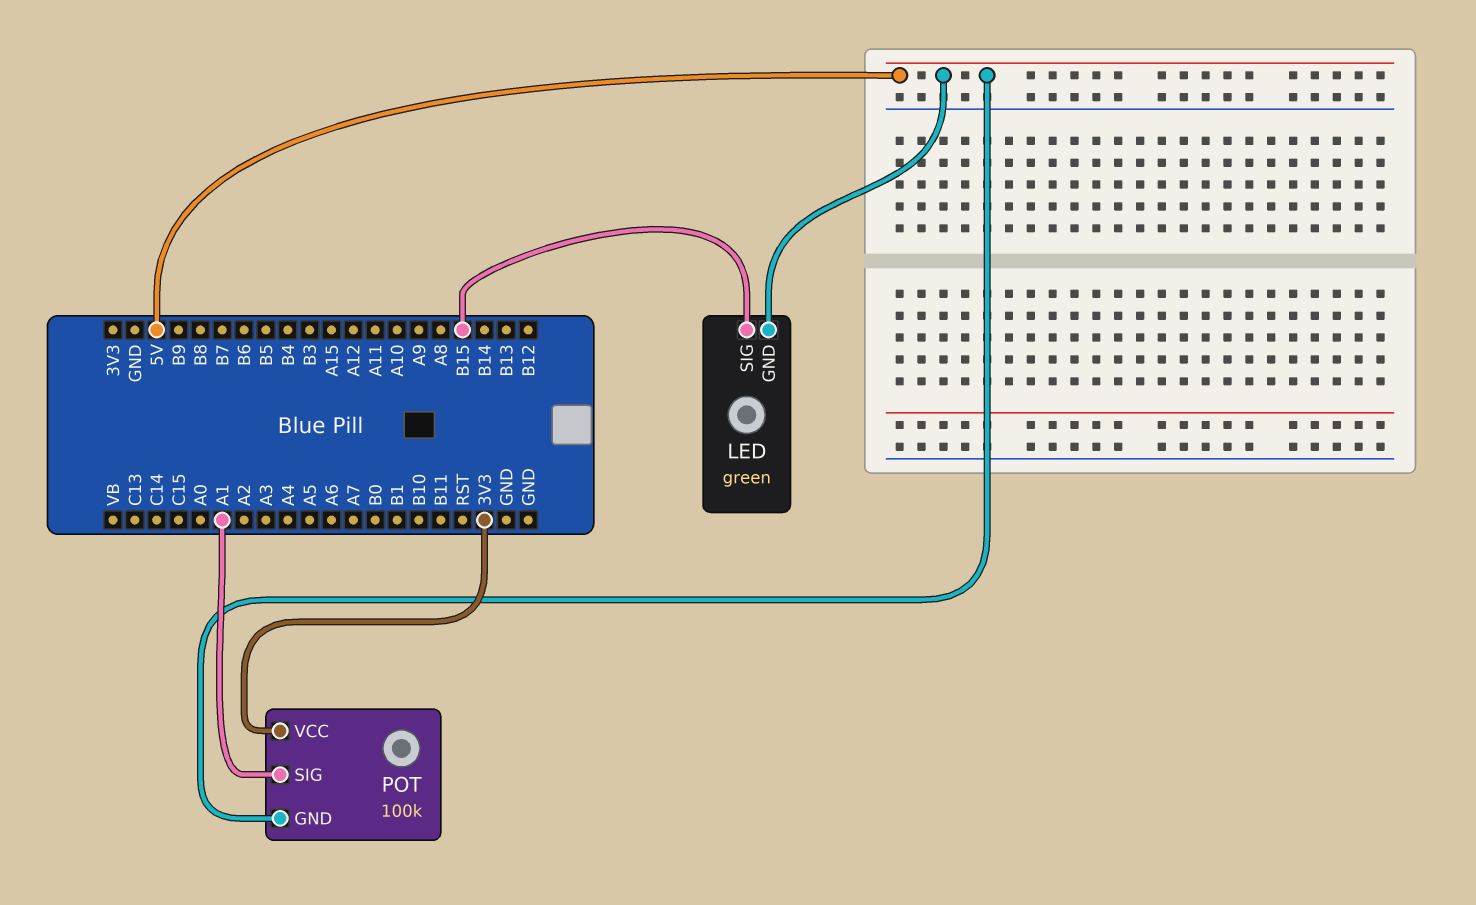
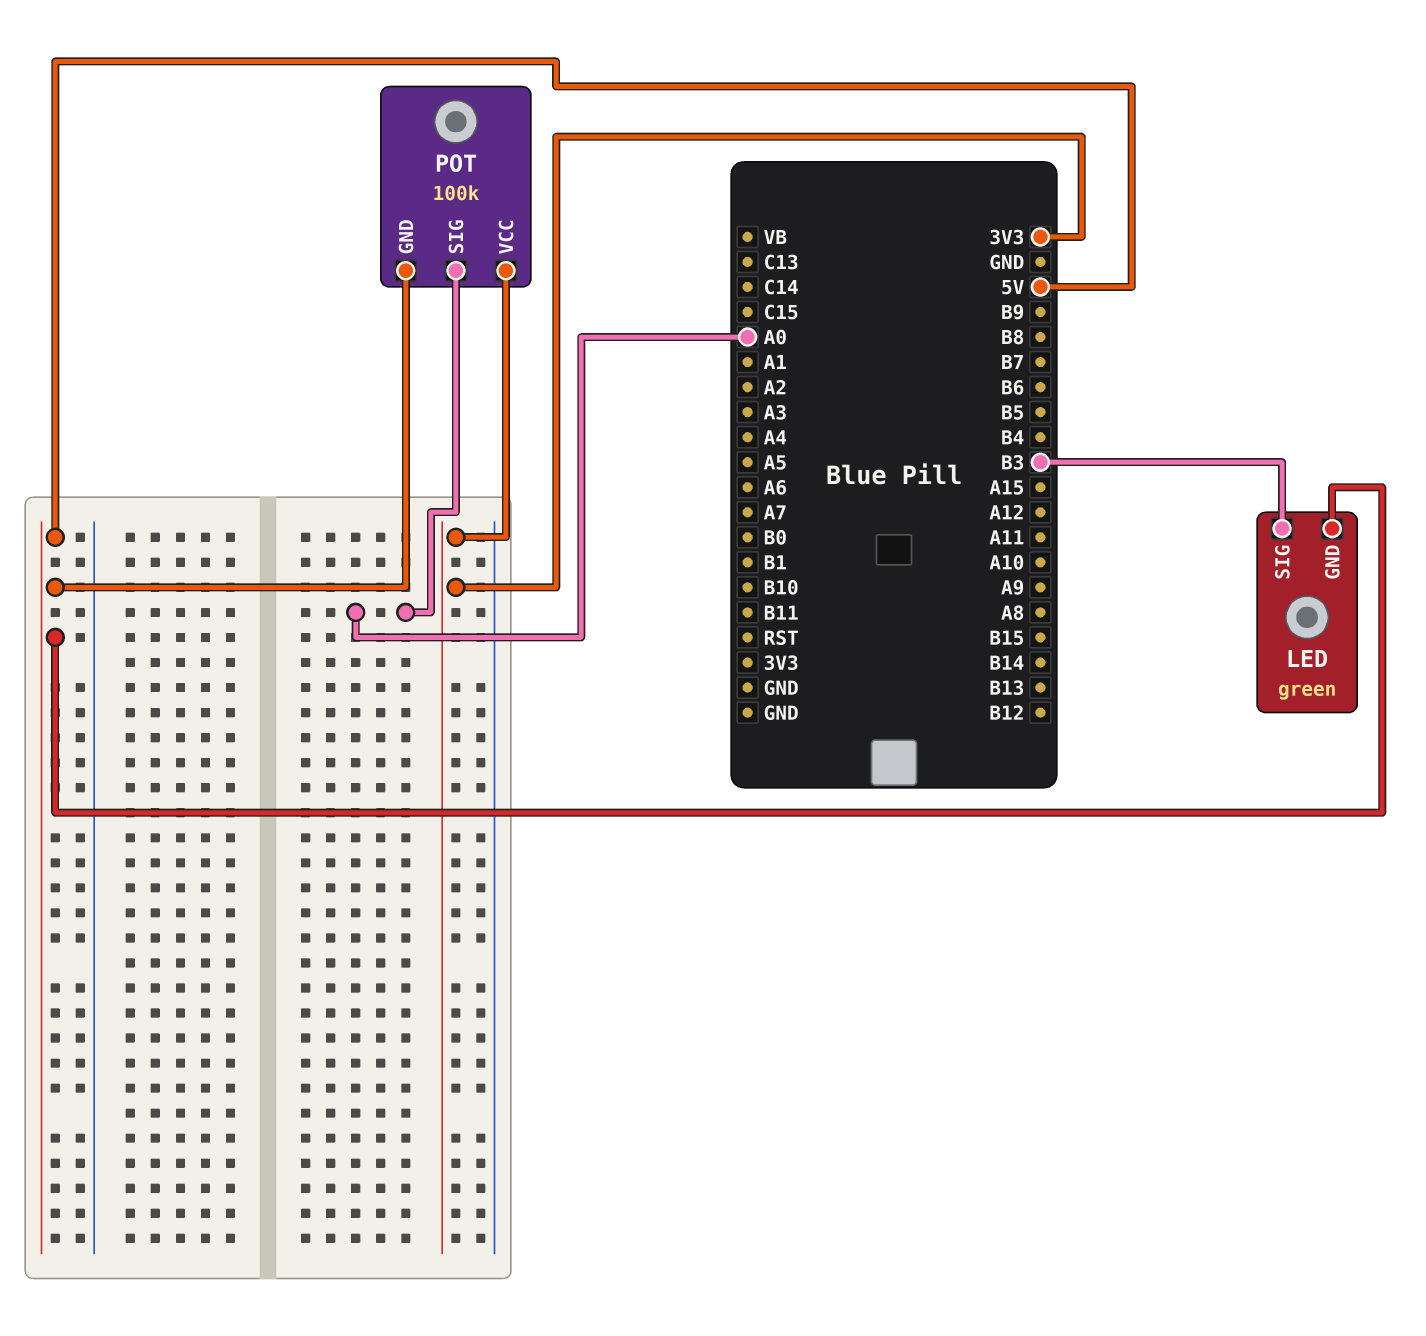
LED pin SIG: B15 -> B3
POT pin SIG: A1 -> A0

